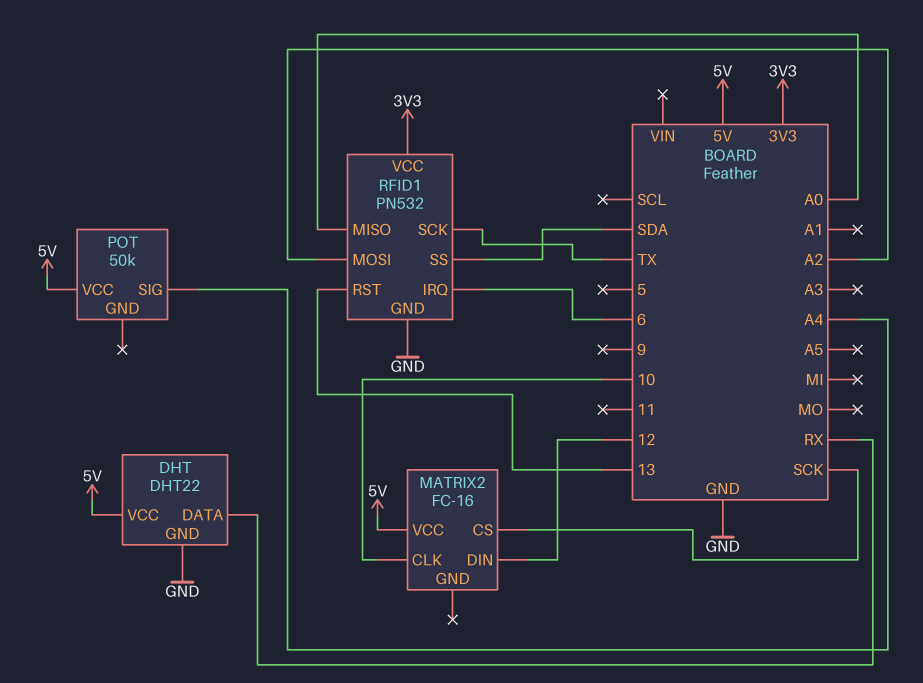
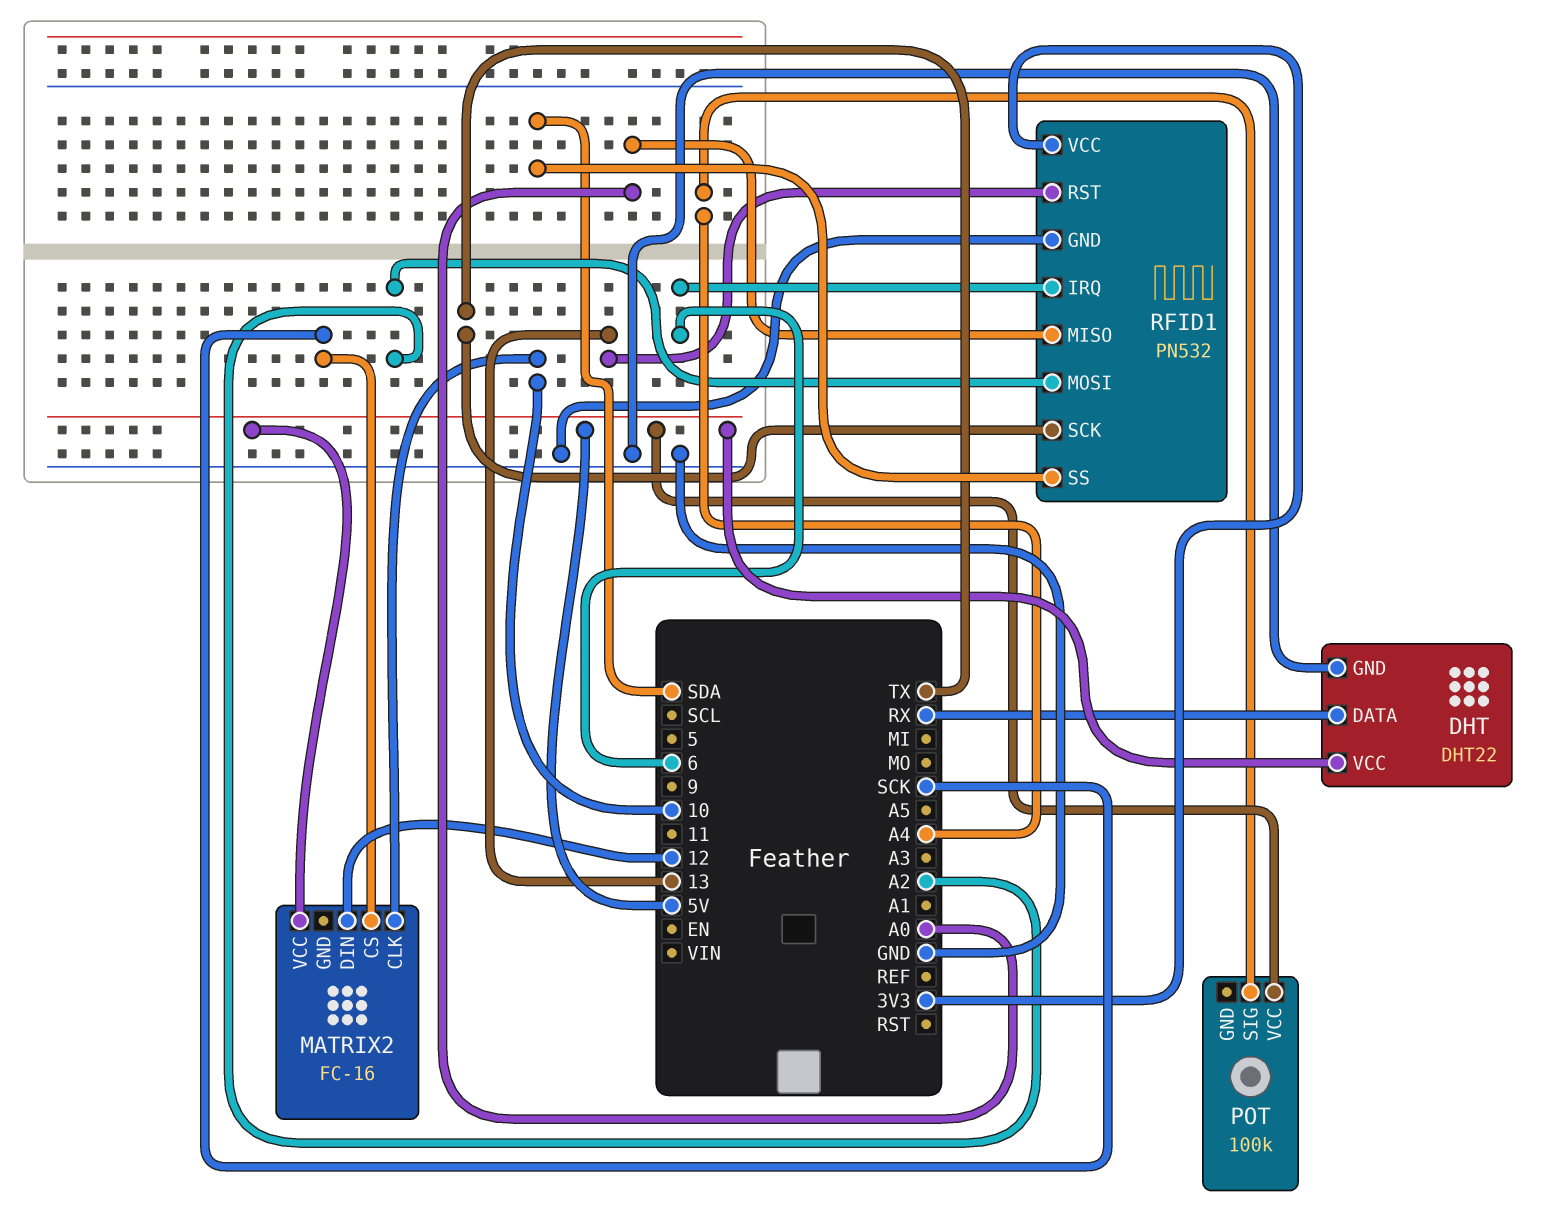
POT: 50k -> 100k

